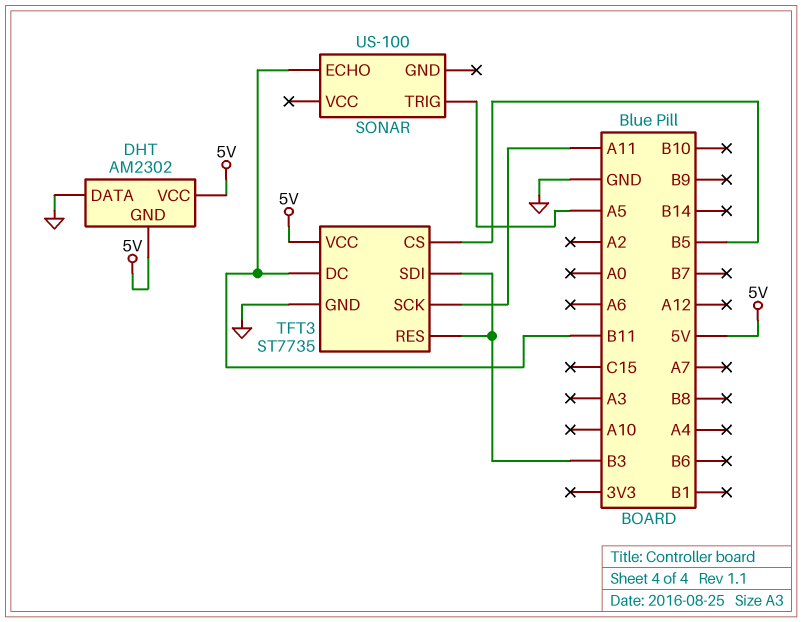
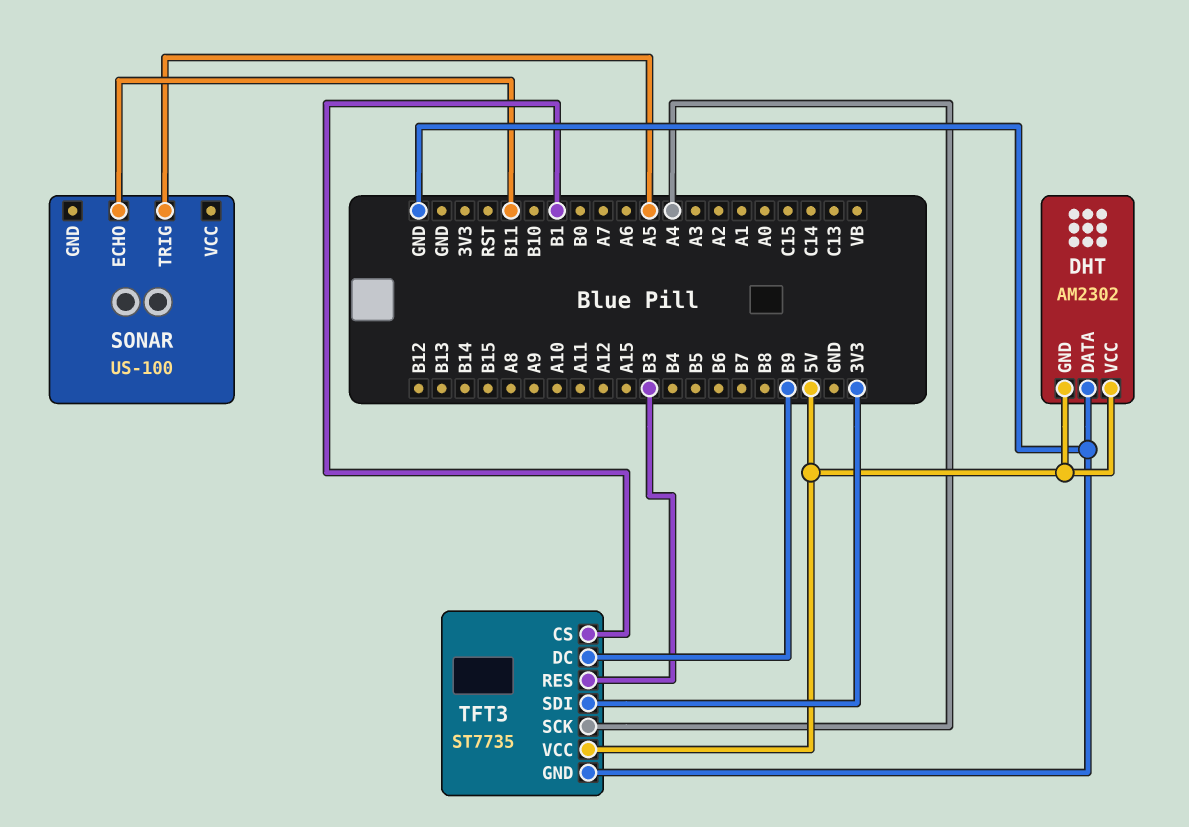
TFT3 pin CS: B5 -> B1
TFT3 pin DC: B11 -> B9
TFT3 pin SCK: A11 -> A4
TFT3 pin SDI: B3 -> 3V3

